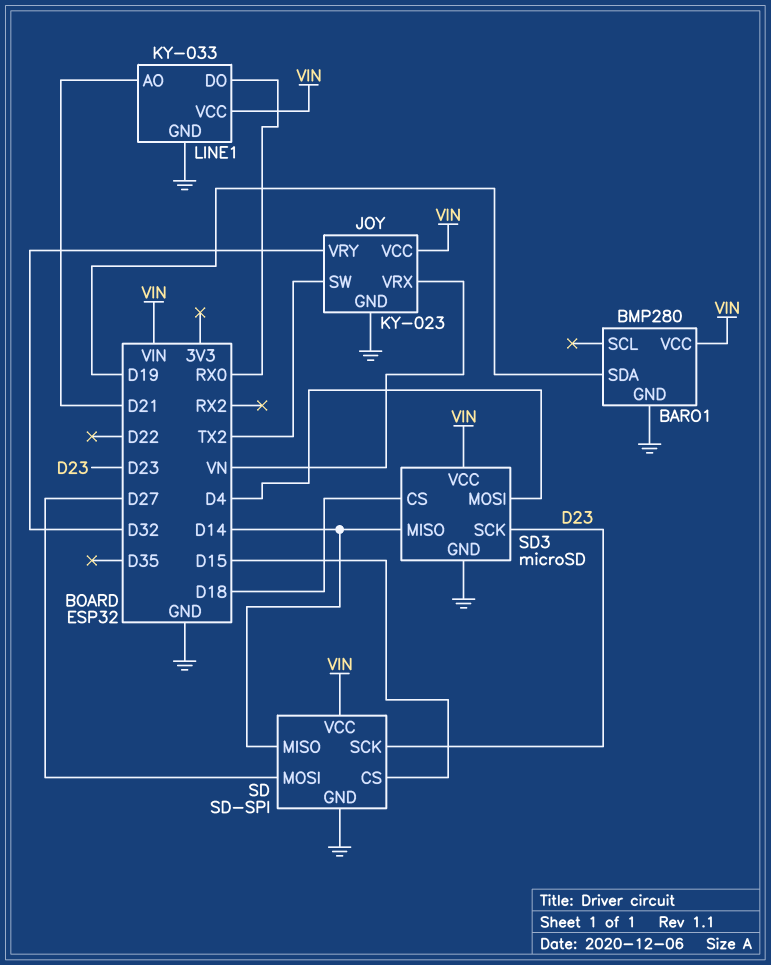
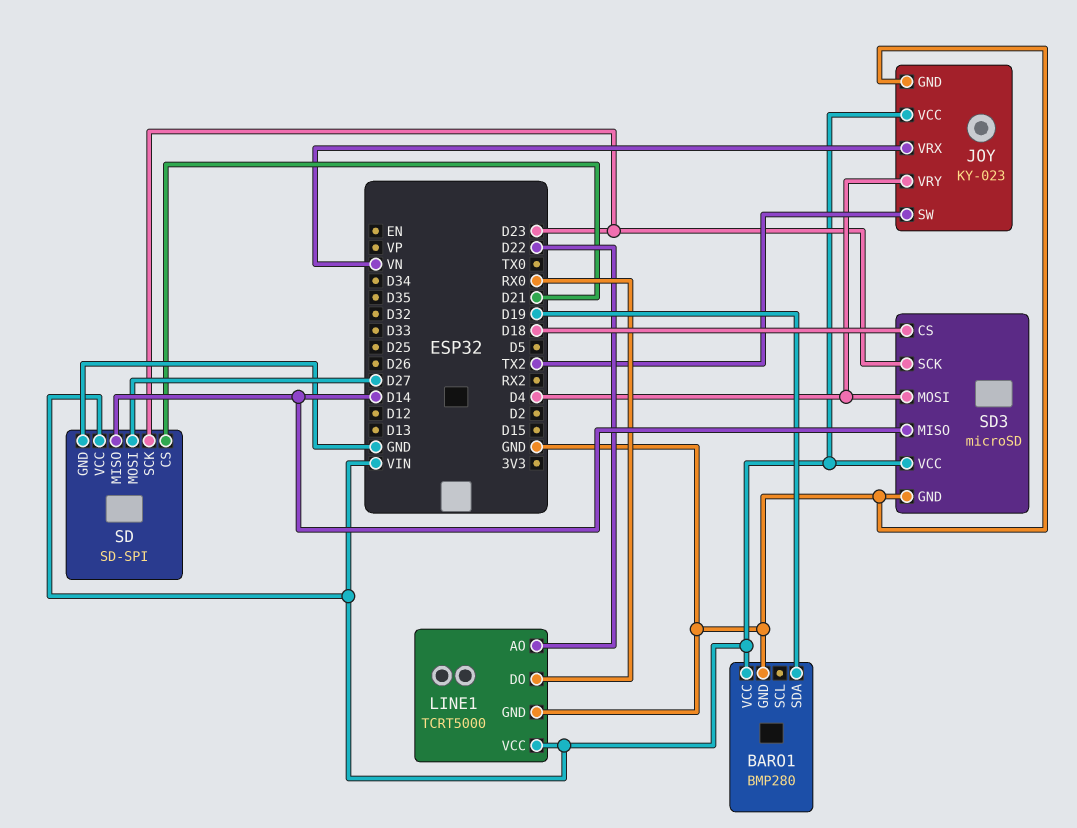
JOY pin VRY: D32 -> D4
LINE1: KY-033 -> TCRT5000
LINE1 pin AO: D21 -> D22
SD pin CS: D15 -> D21

